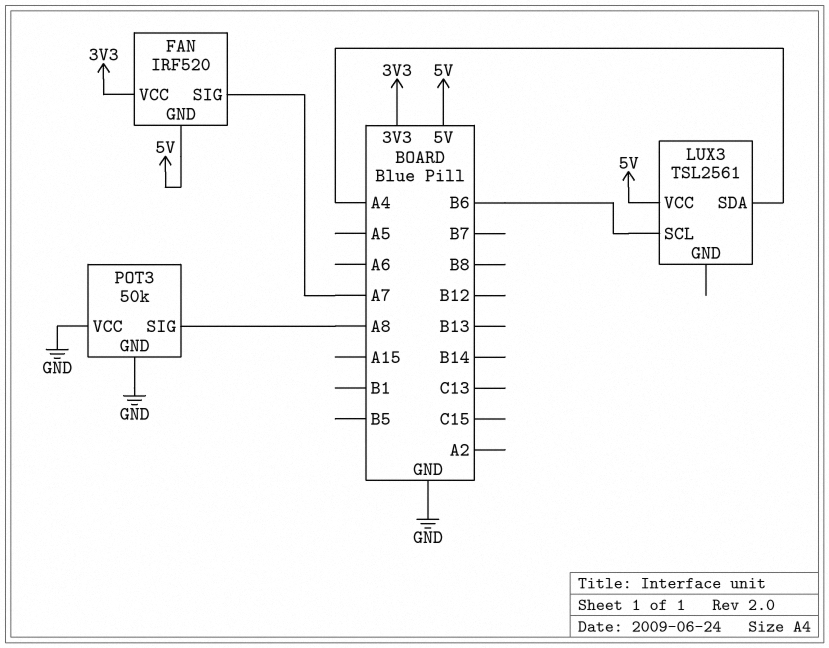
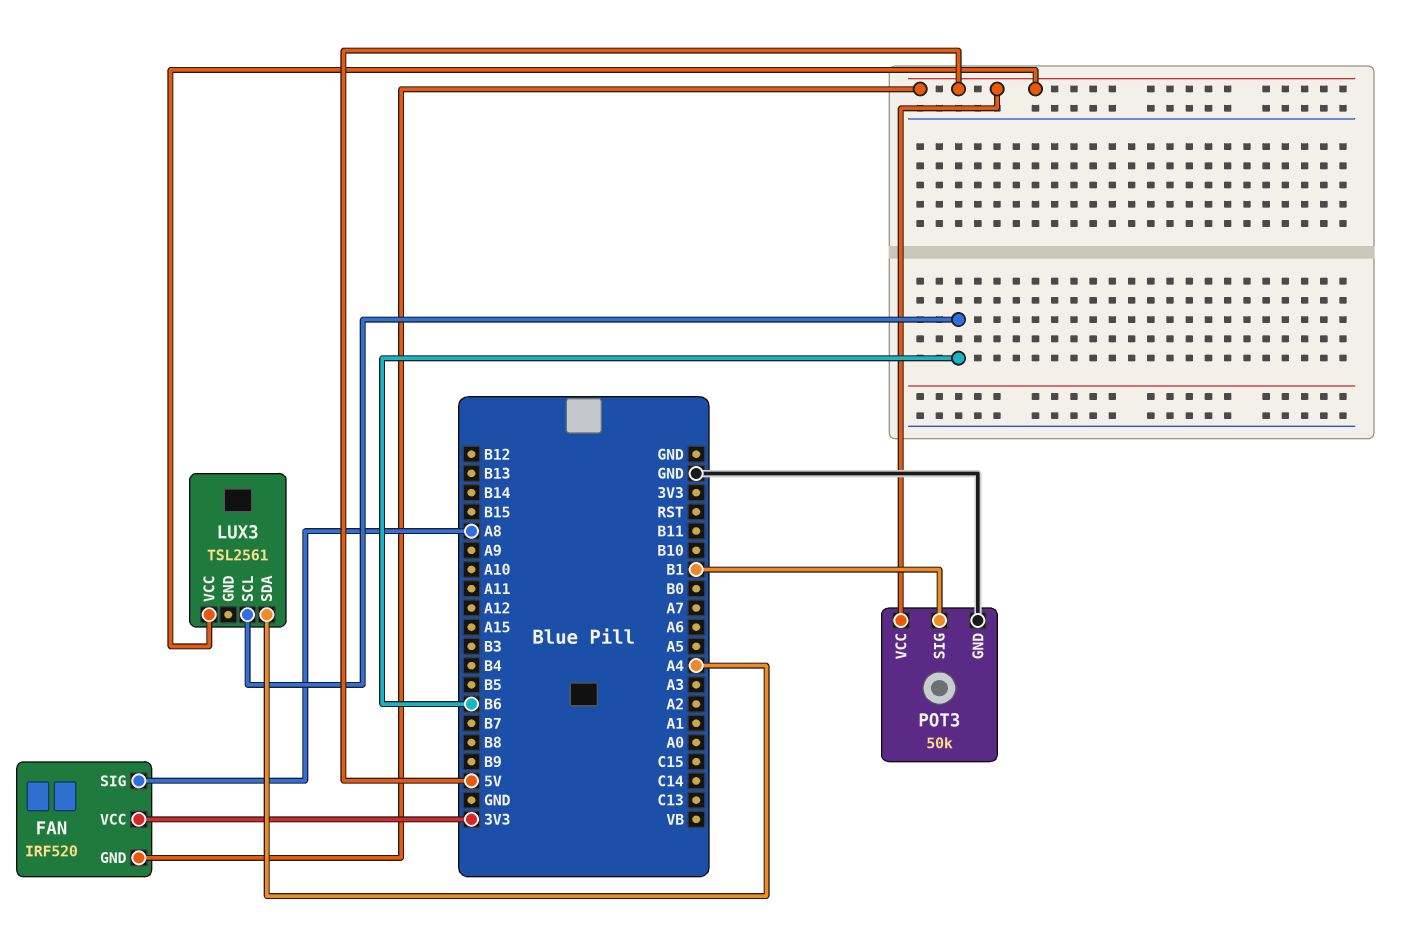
FAN pin SIG: A7 -> A8
POT3 pin SIG: A8 -> B1
POT3 pin VCC: GND -> 5V

